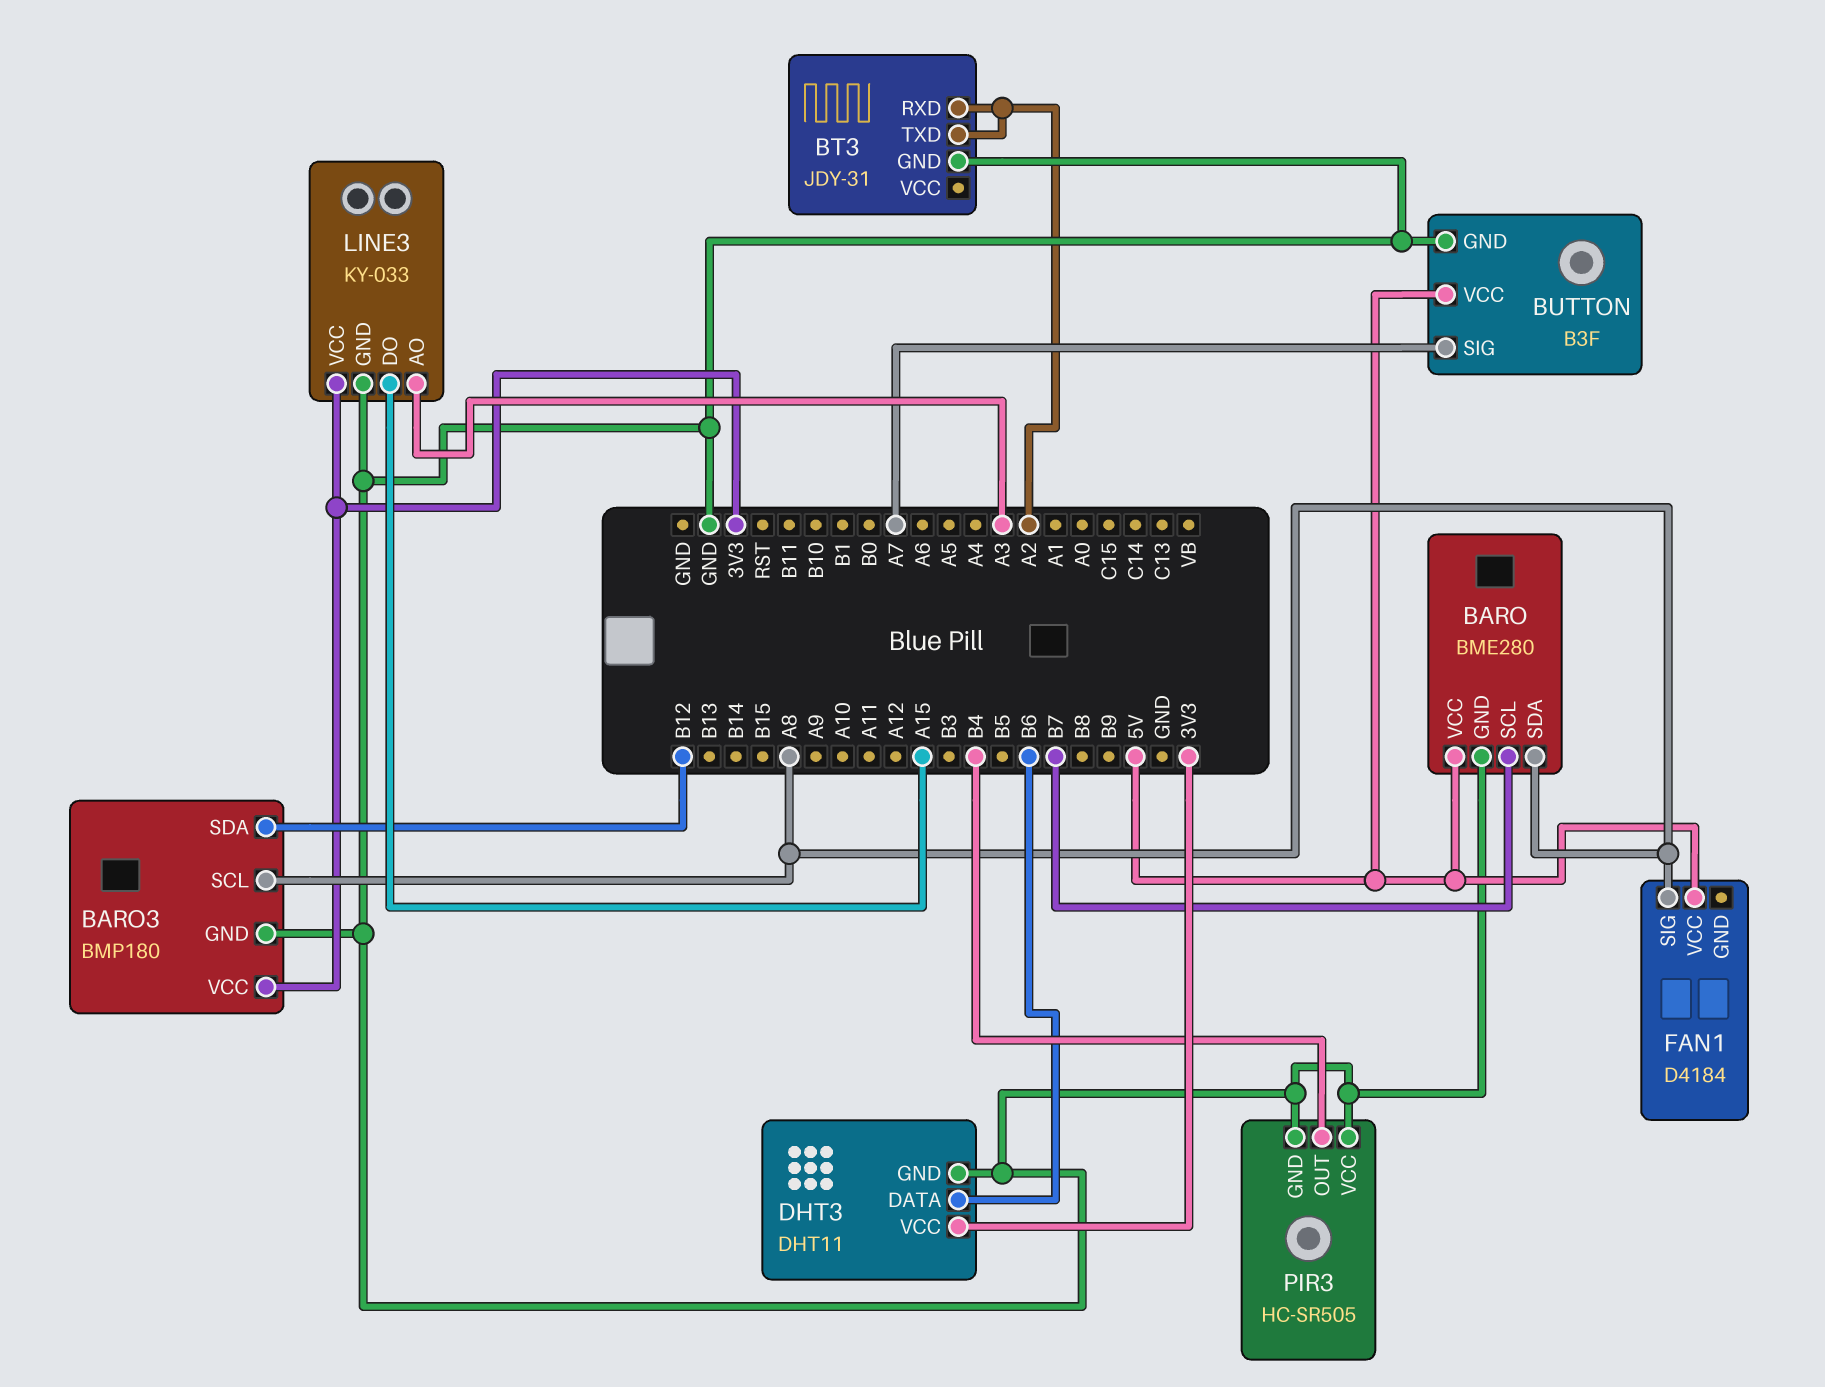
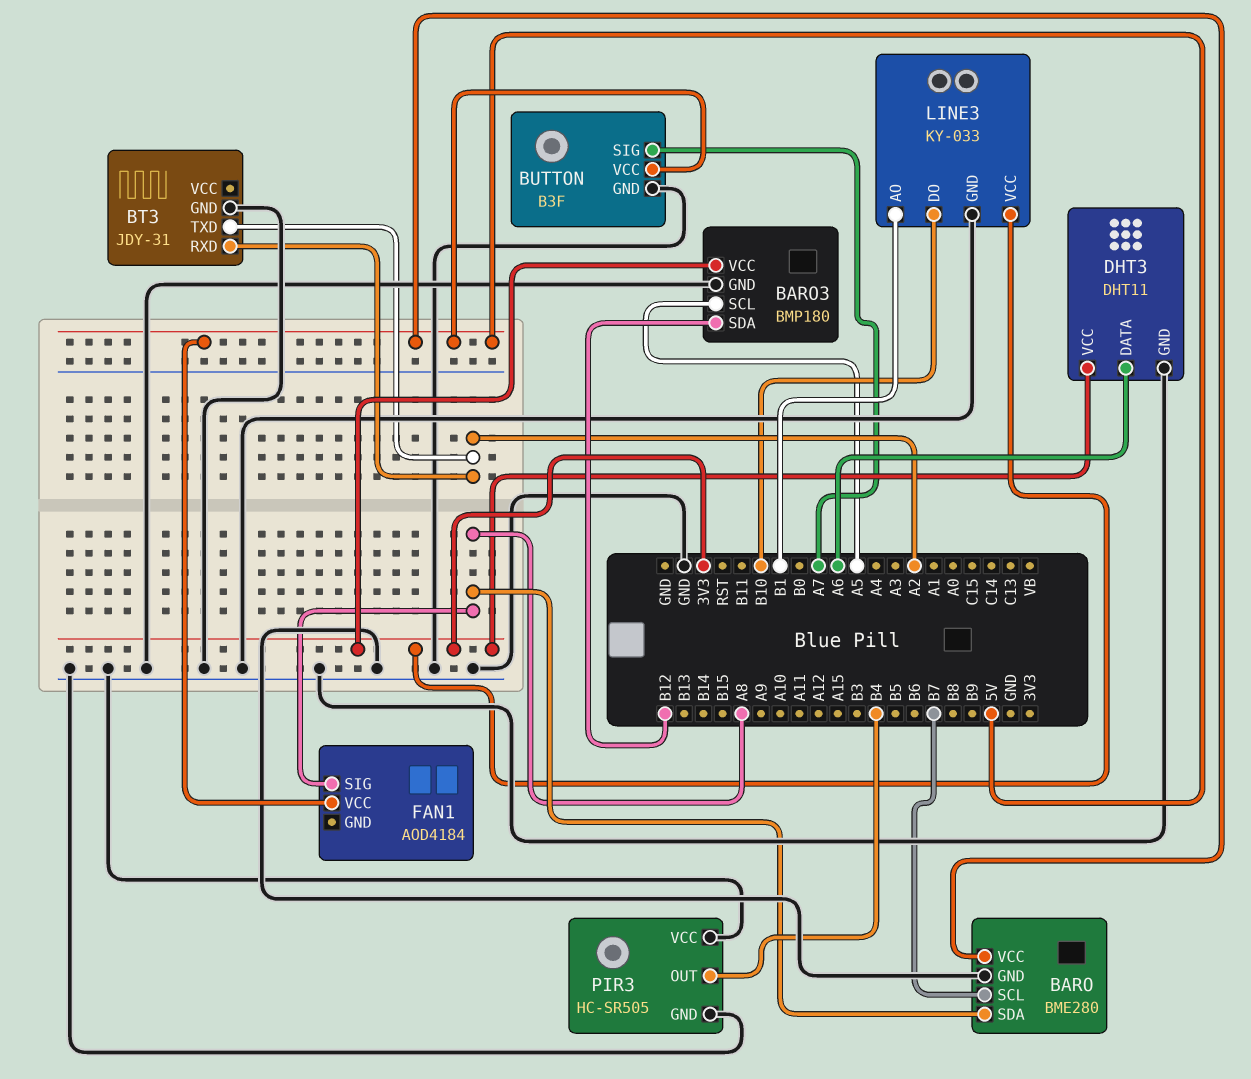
BARO3 pin SCL: A8 -> A5
DHT3 pin DATA: B6 -> A6
FAN1: D4184 -> AOD4184
LINE3 pin AO: A3 -> B1
LINE3 pin DO: A15 -> B10

